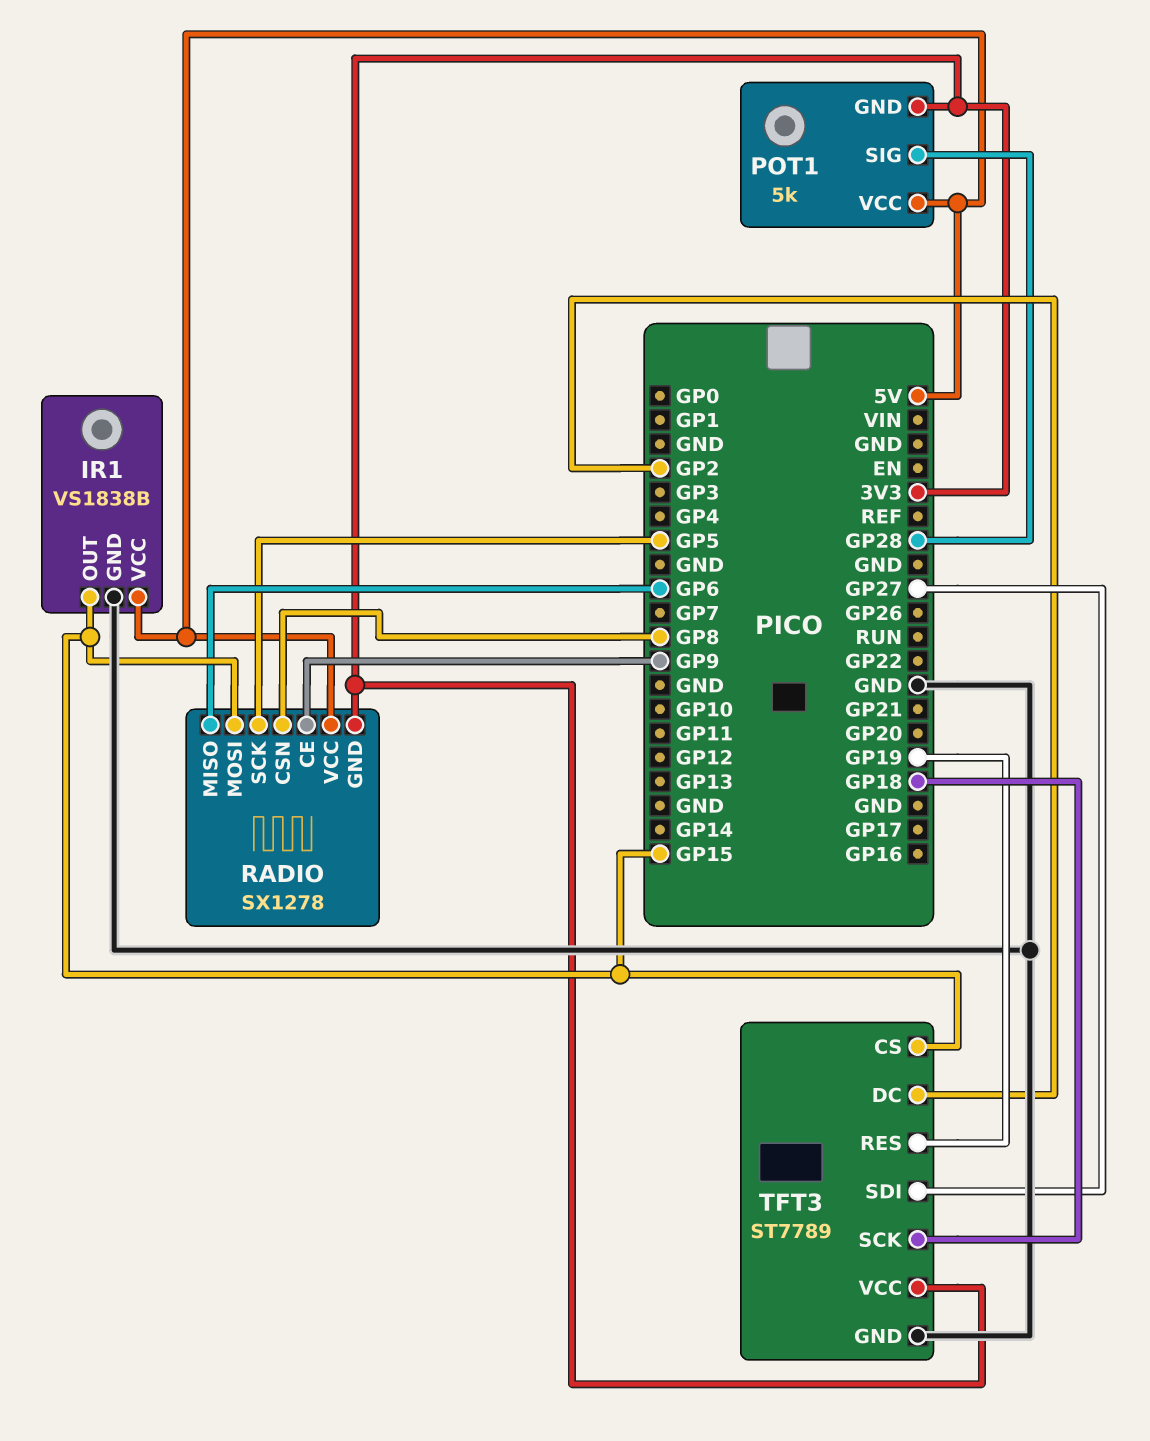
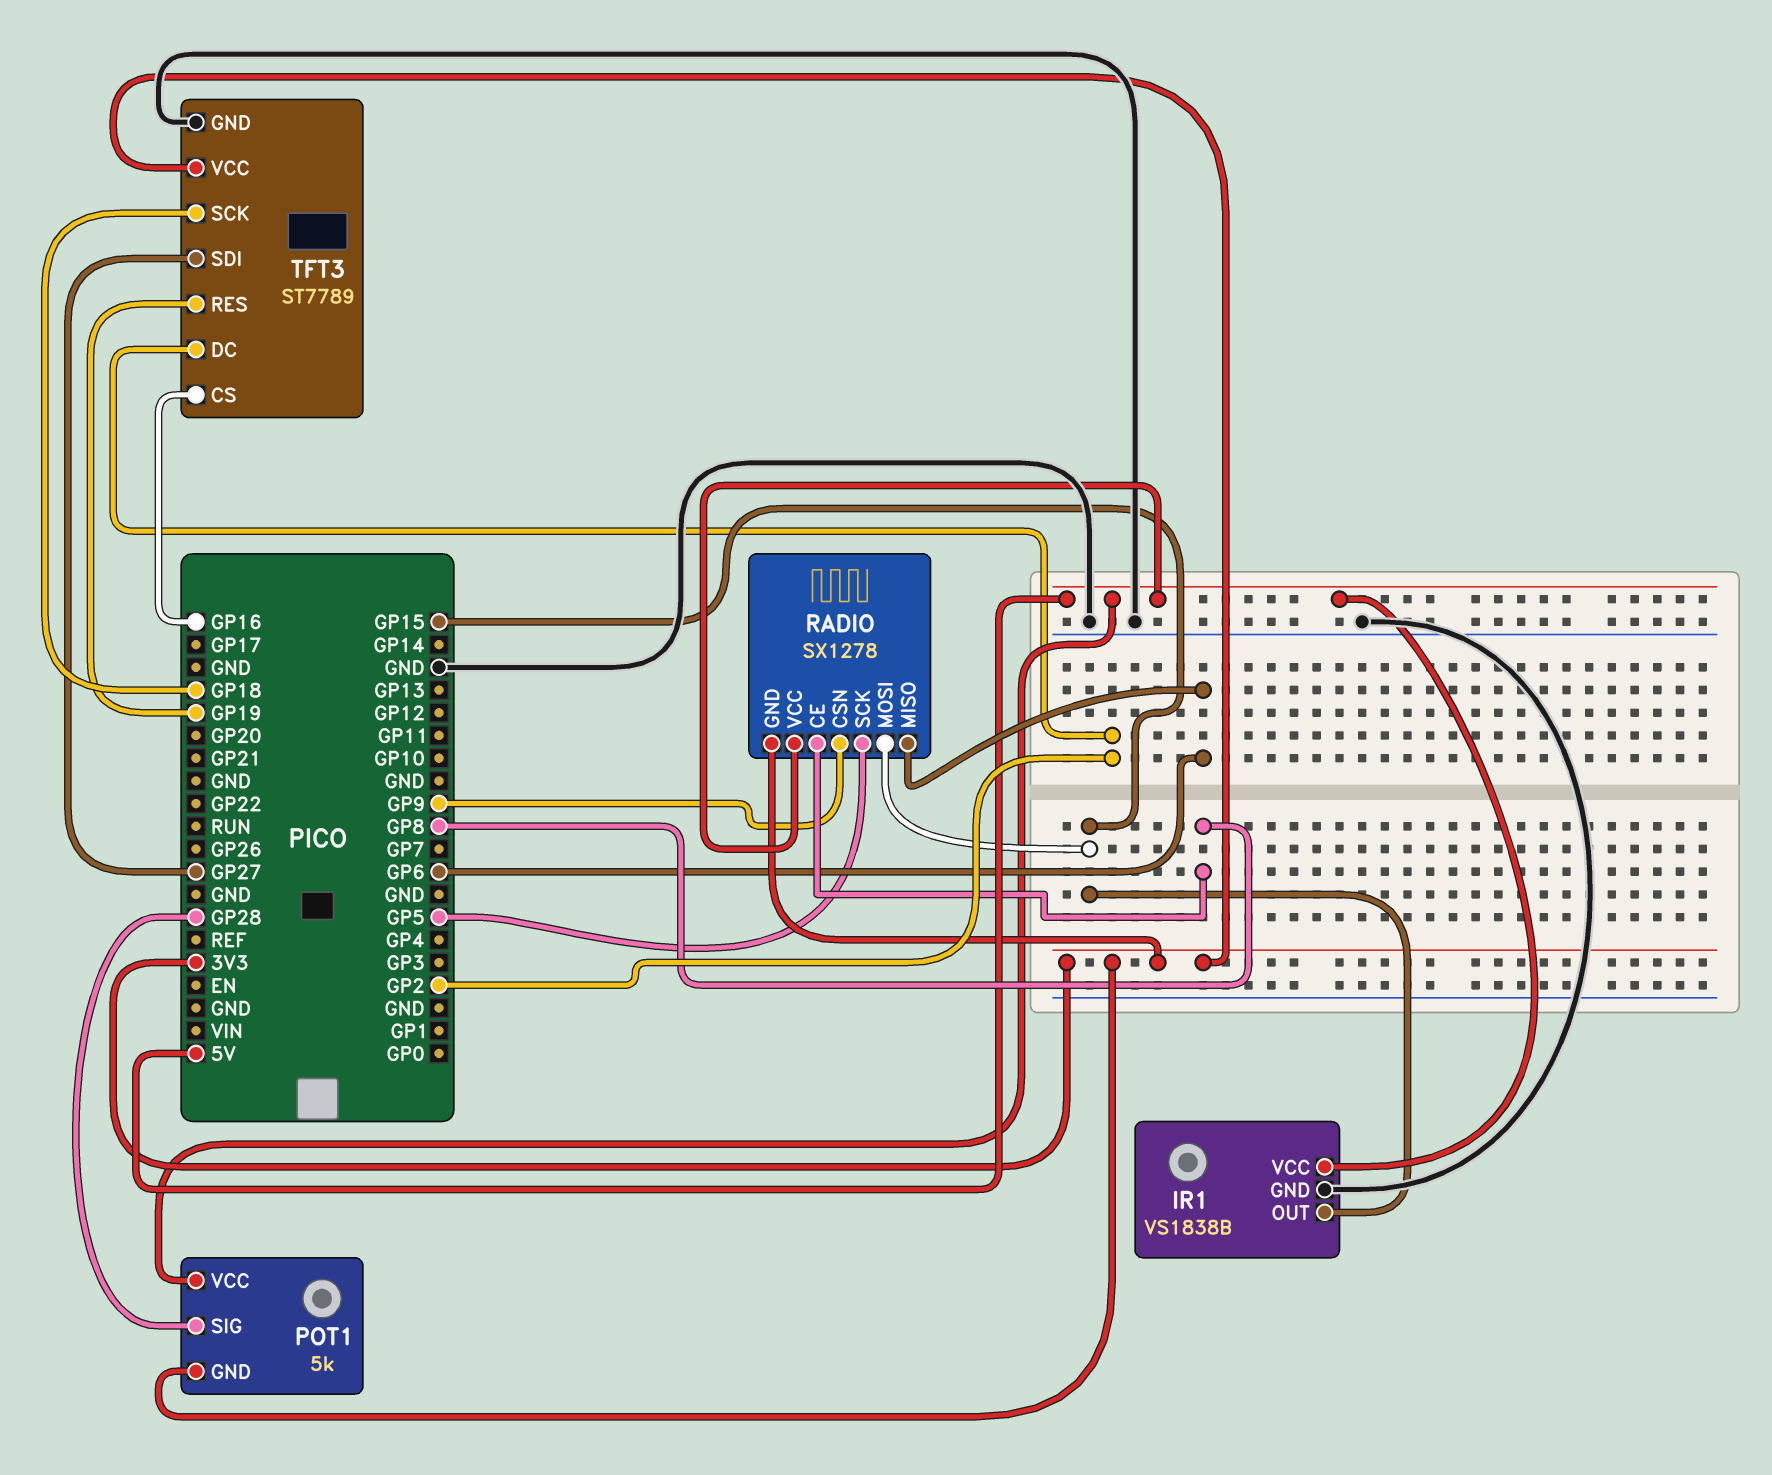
RADIO pin CE: GP9 -> GP8
RADIO pin CSN: GP8 -> GP9
TFT3 pin CS: GP15 -> GP16

